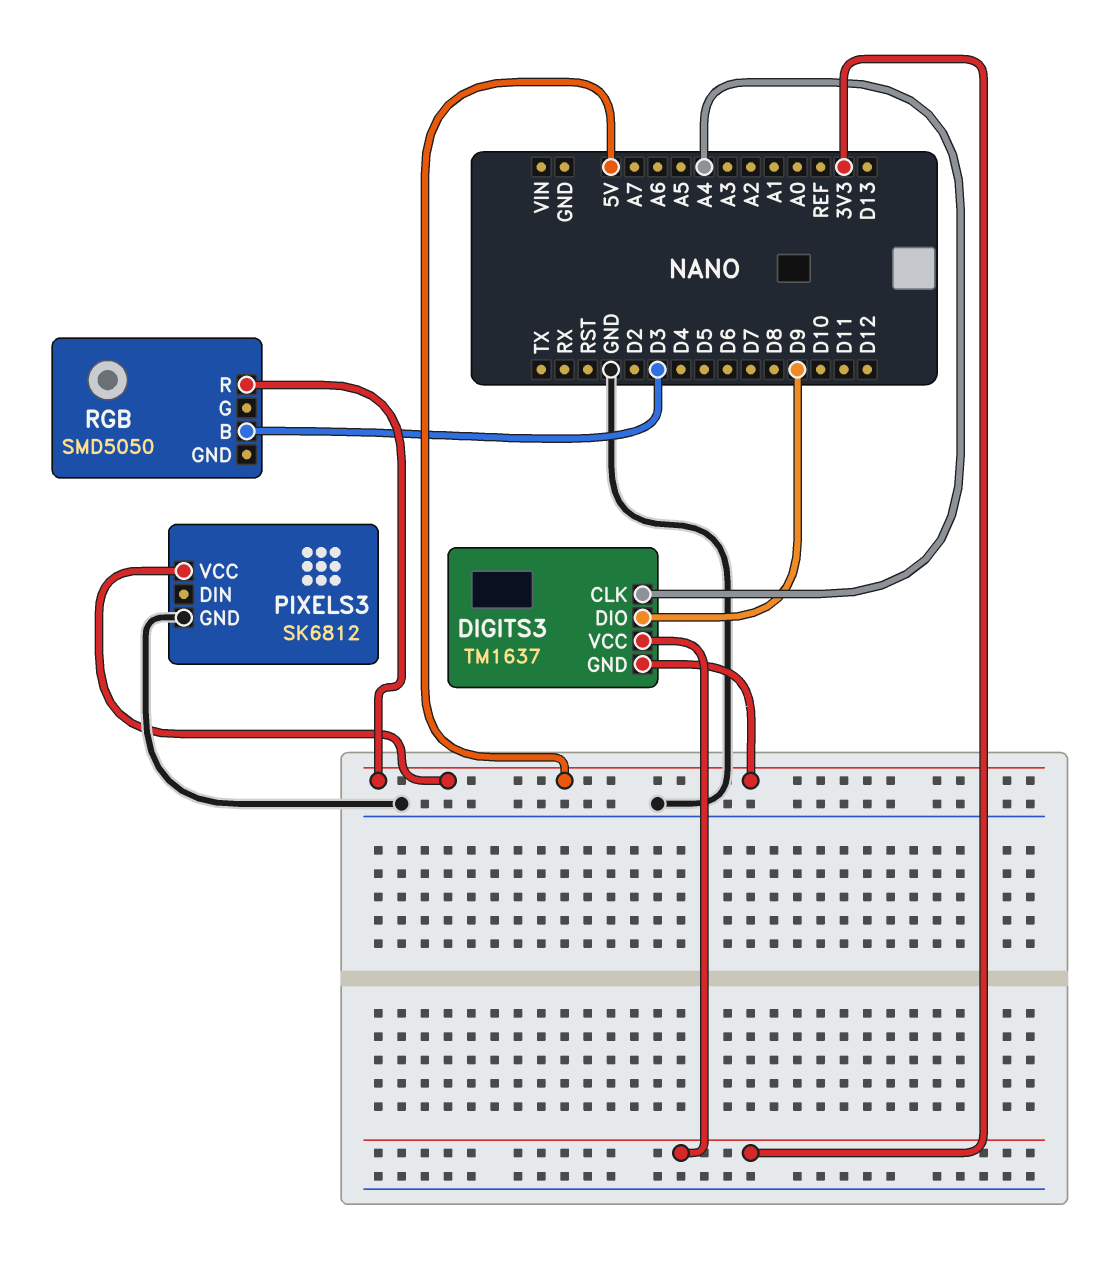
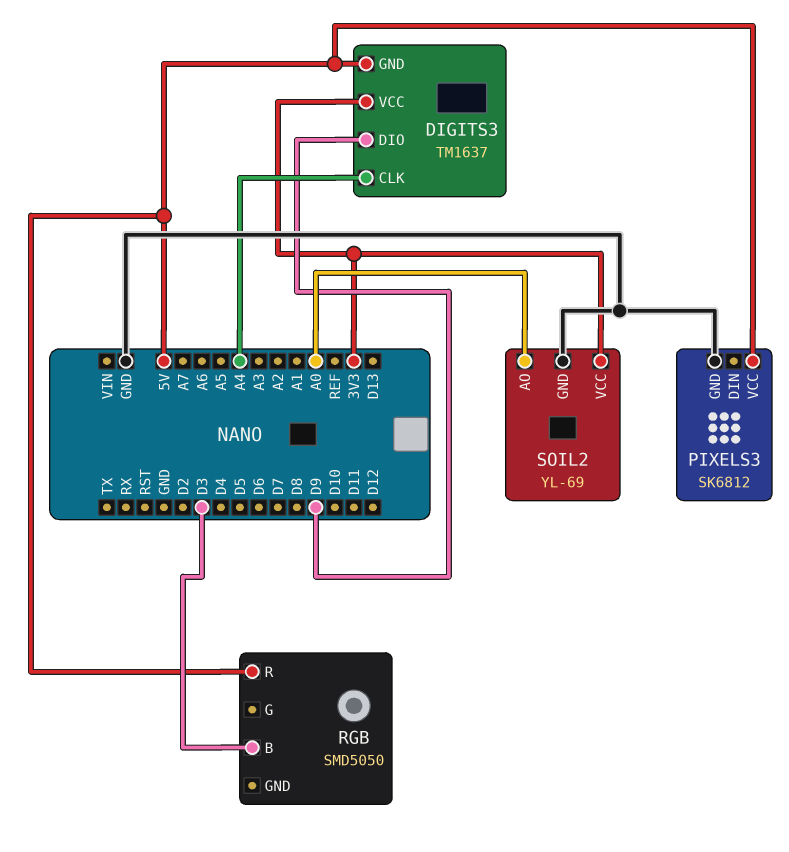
SOIL2: none -> YL-69
SOIL2 pin AO: none -> A0
SOIL2 pin GND: none -> GND
SOIL2 pin VCC: none -> 3V3

